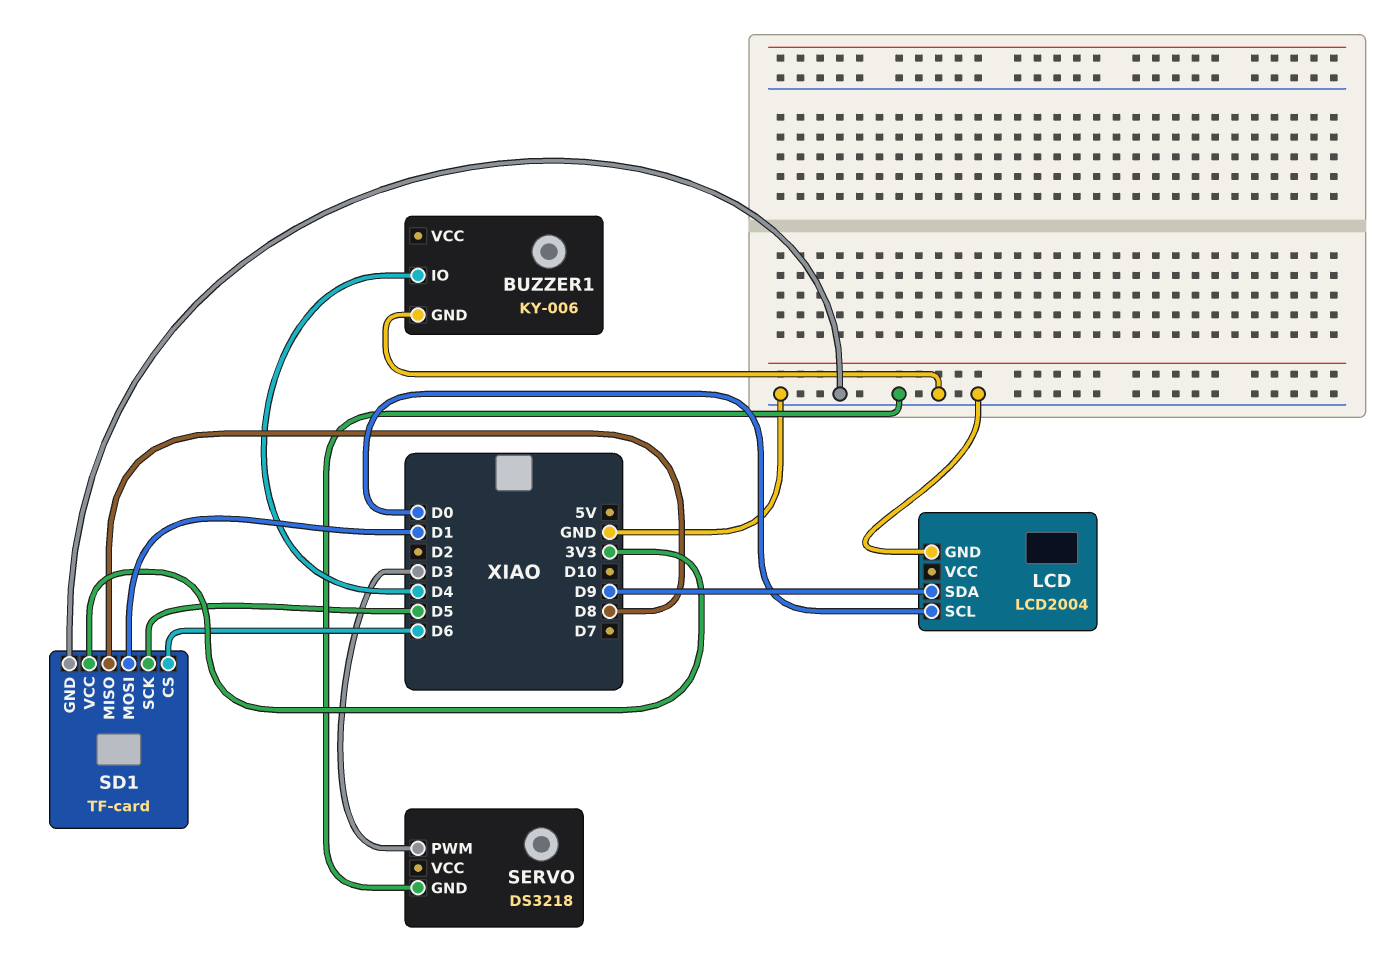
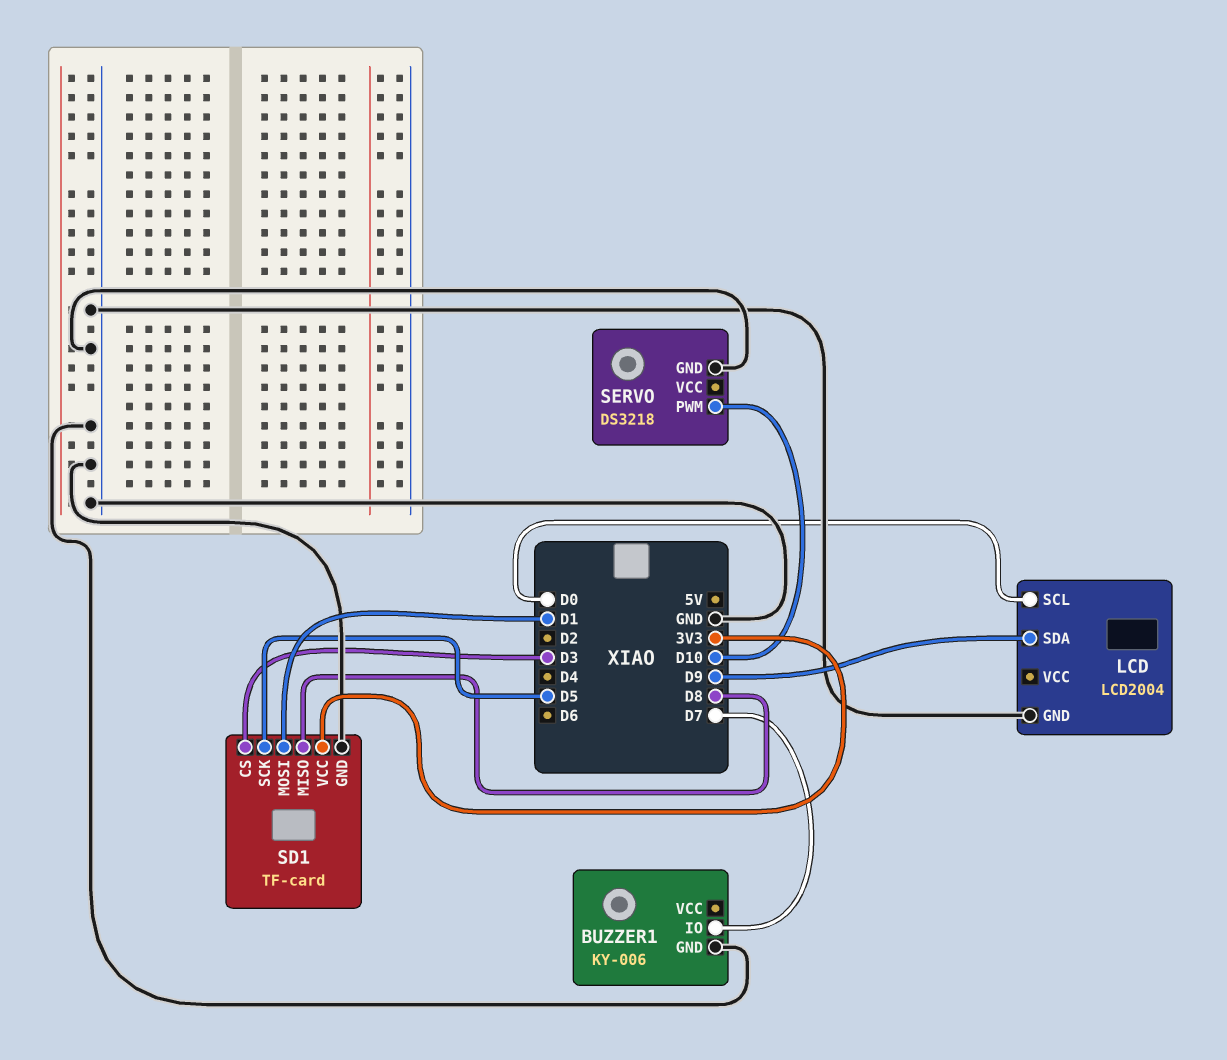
BUZZER1 pin IO: D4 -> D7
SD1 pin CS: D6 -> D3
SERVO pin PWM: D3 -> D10

